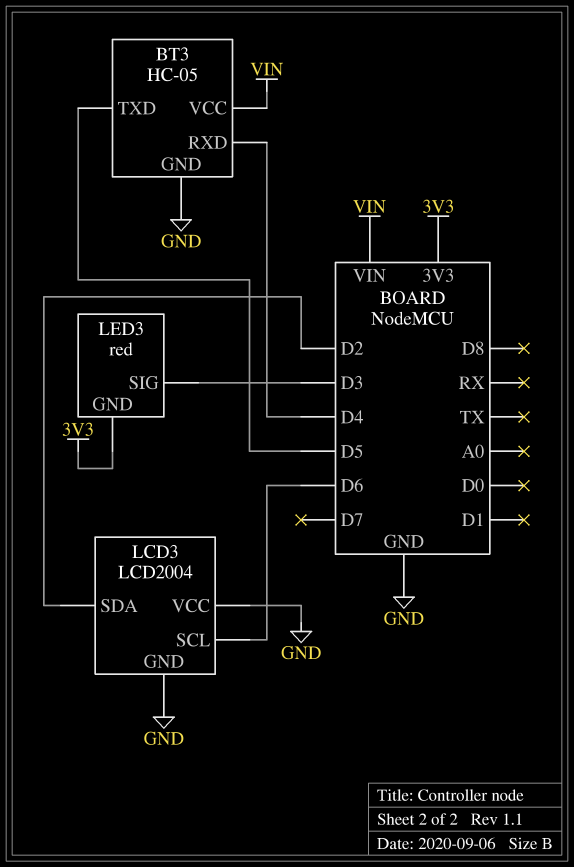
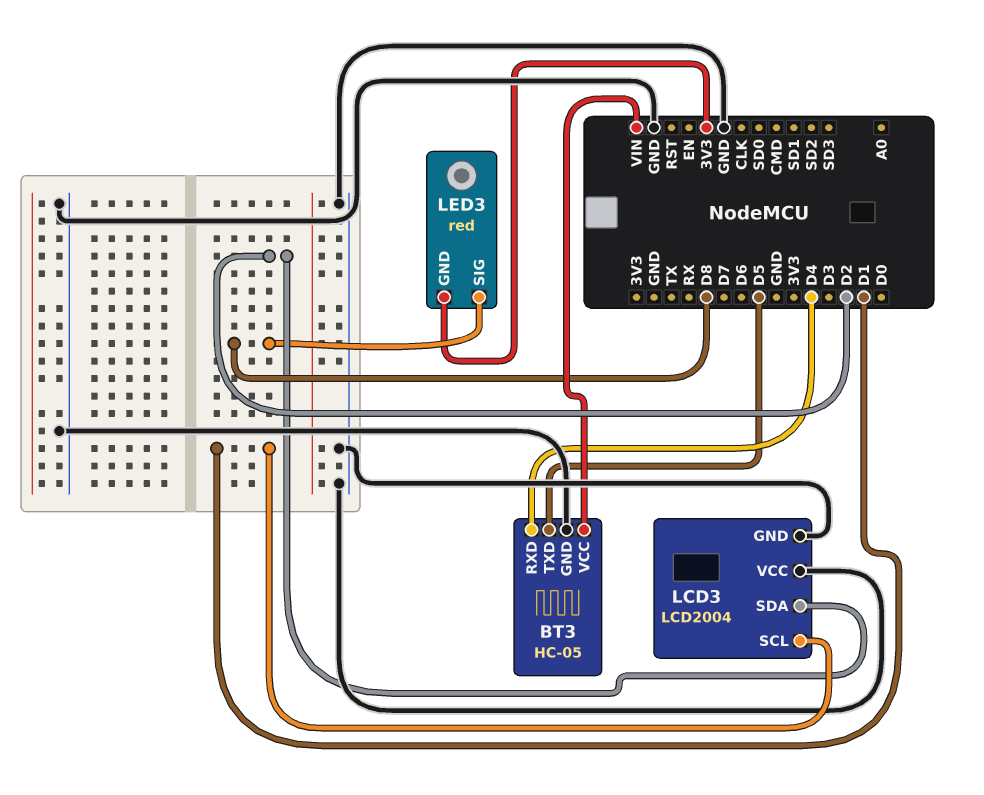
LCD3 pin SCL: D6 -> D1
LED3 pin SIG: D3 -> D8

